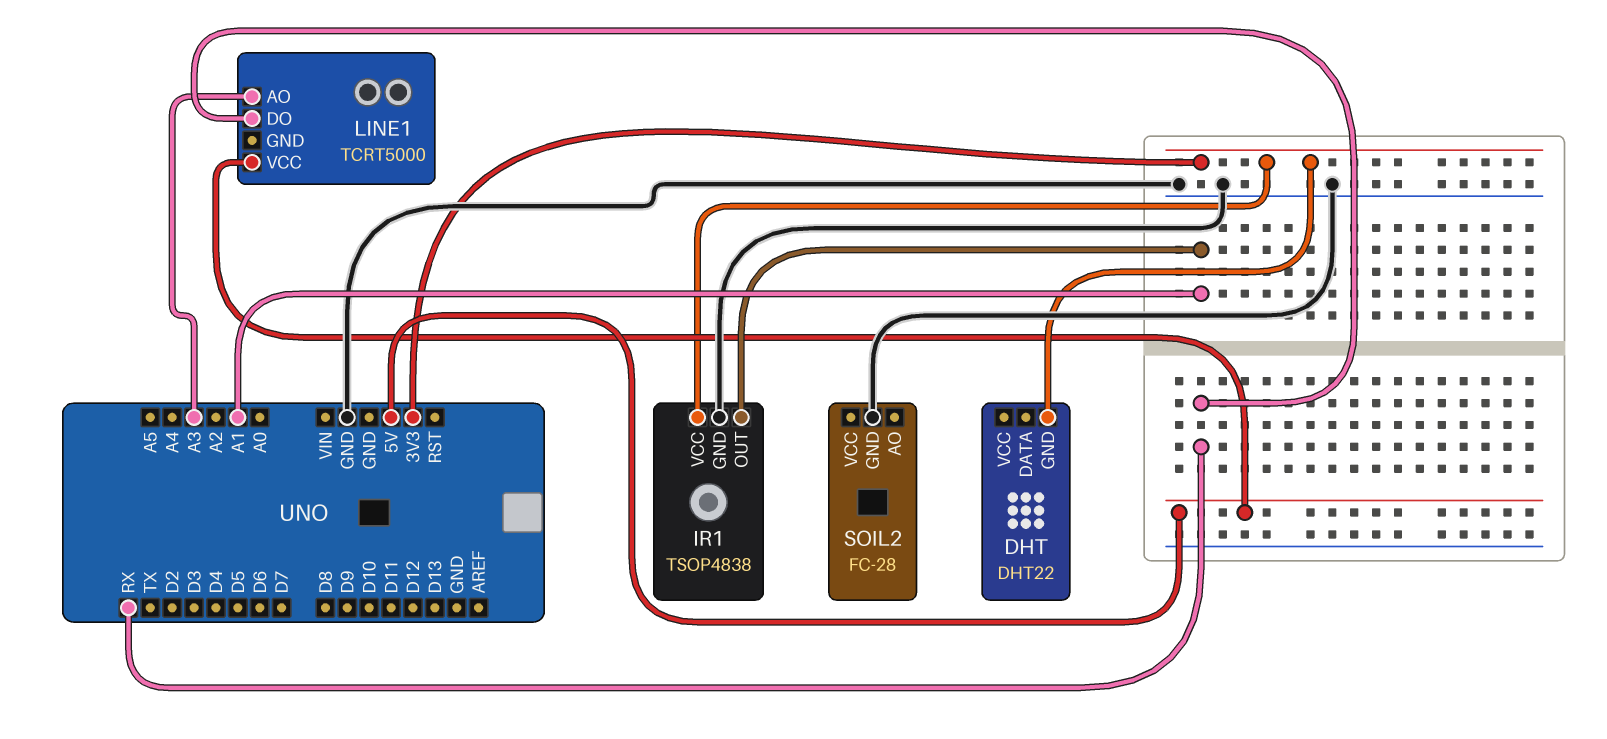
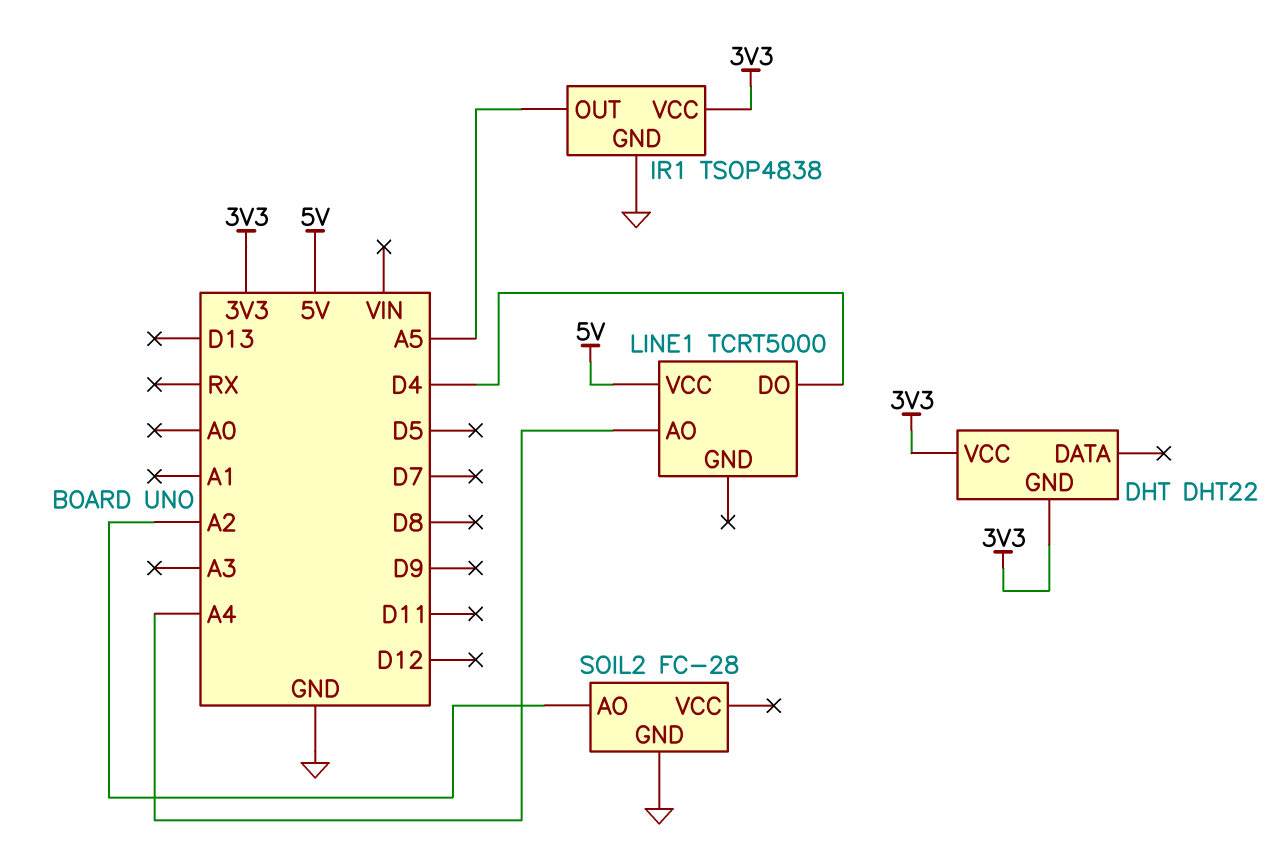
DHT pin VCC: none -> 3V3
IR1 pin OUT: A1 -> A5
LINE1 pin AO: A3 -> A4
LINE1 pin DO: RX -> D4
SOIL2 pin AO: none -> A2

